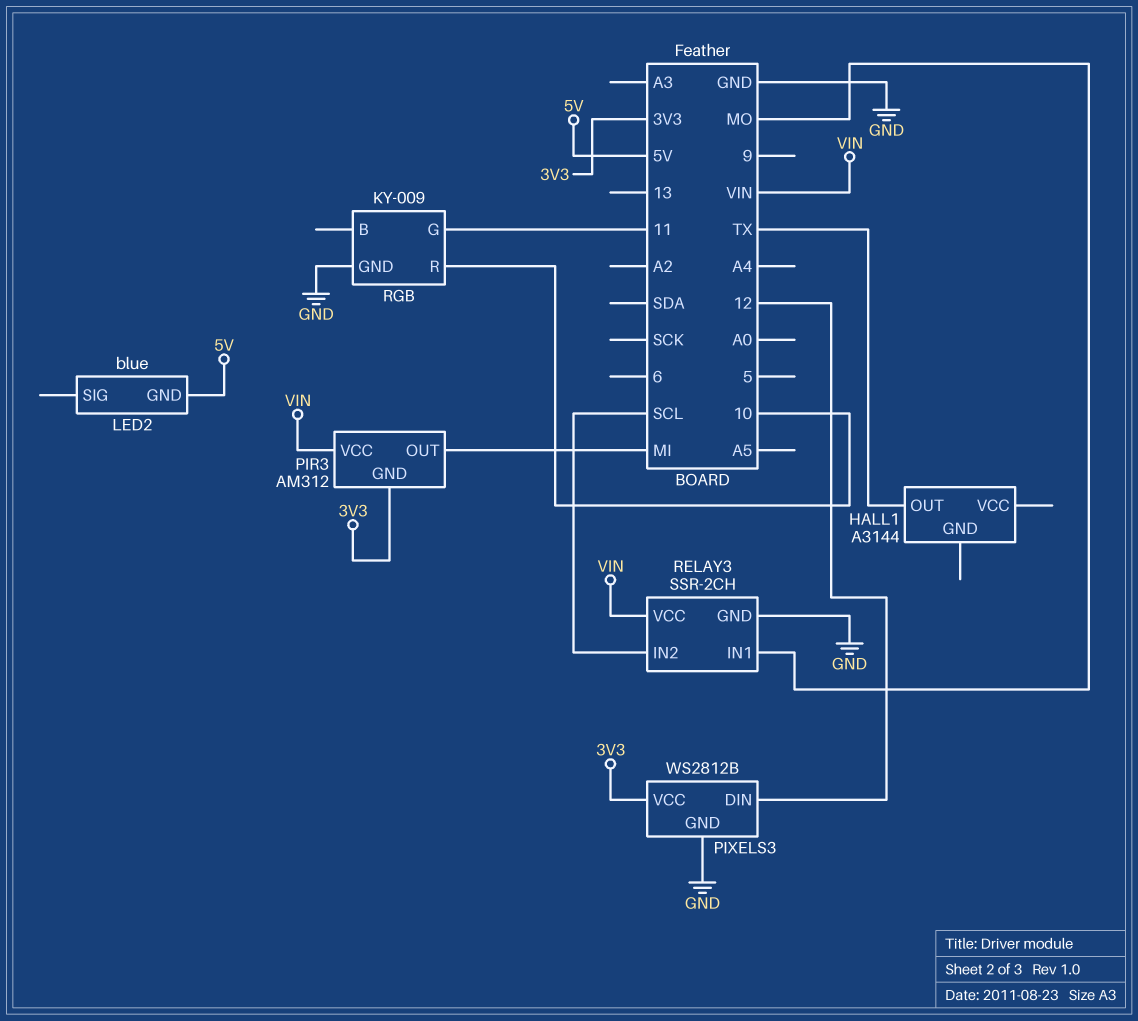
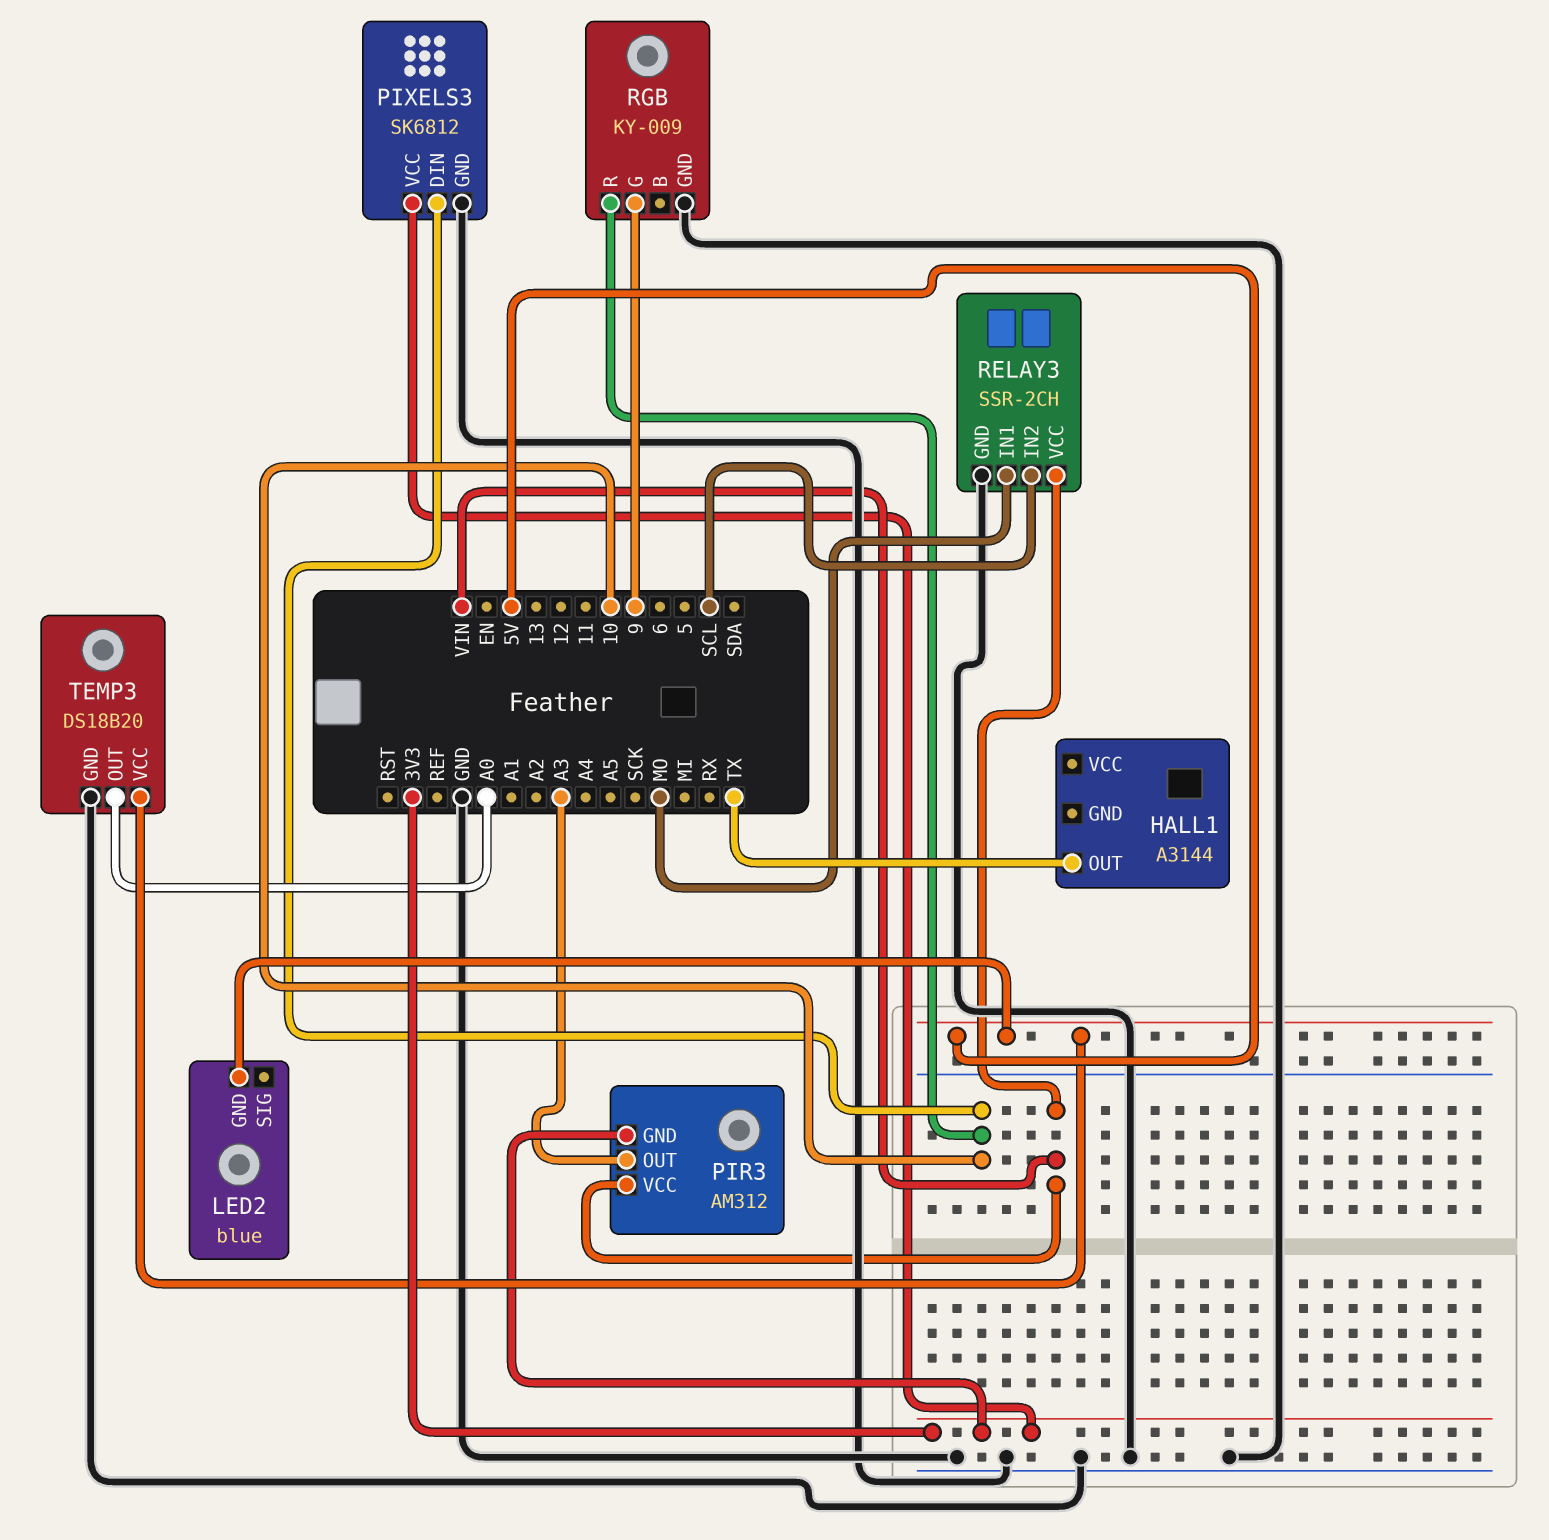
PIR3 pin OUT: MI -> A3
PIXELS3: WS2812B -> SK6812
PIXELS3 pin DIN: 12 -> 10
RGB pin G: 11 -> 9
TEMP3: none -> DS18B20
TEMP3 pin GND: none -> GND
TEMP3 pin OUT: none -> A0
TEMP3 pin VCC: none -> 5V

